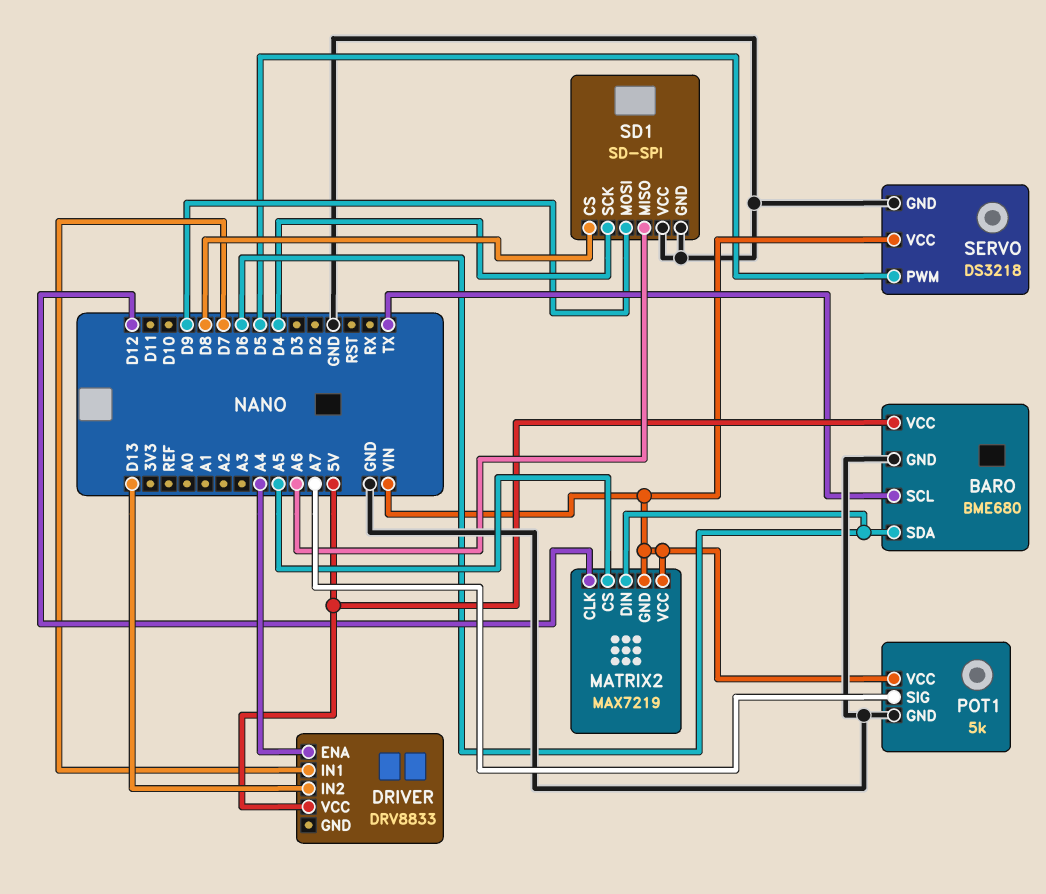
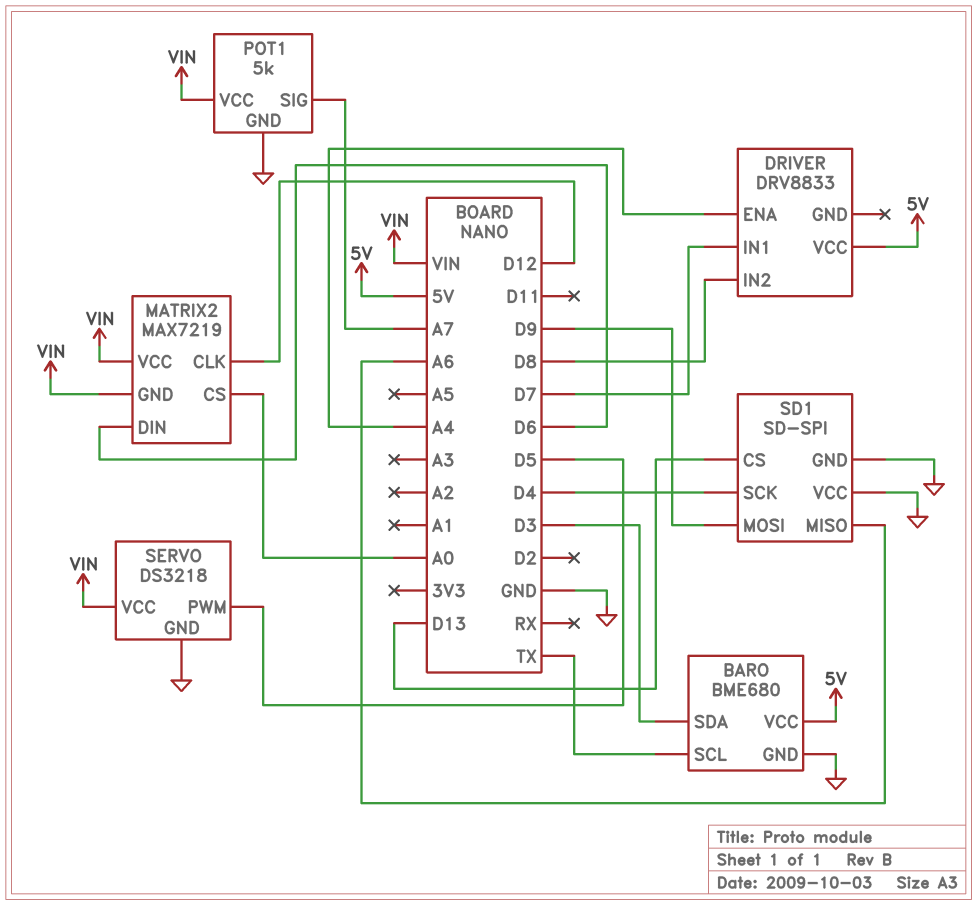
BARO pin SDA: D6 -> D3
DRIVER pin IN2: D13 -> D8
MATRIX2 pin CS: A5 -> A0
SD1 pin CS: D8 -> D13

